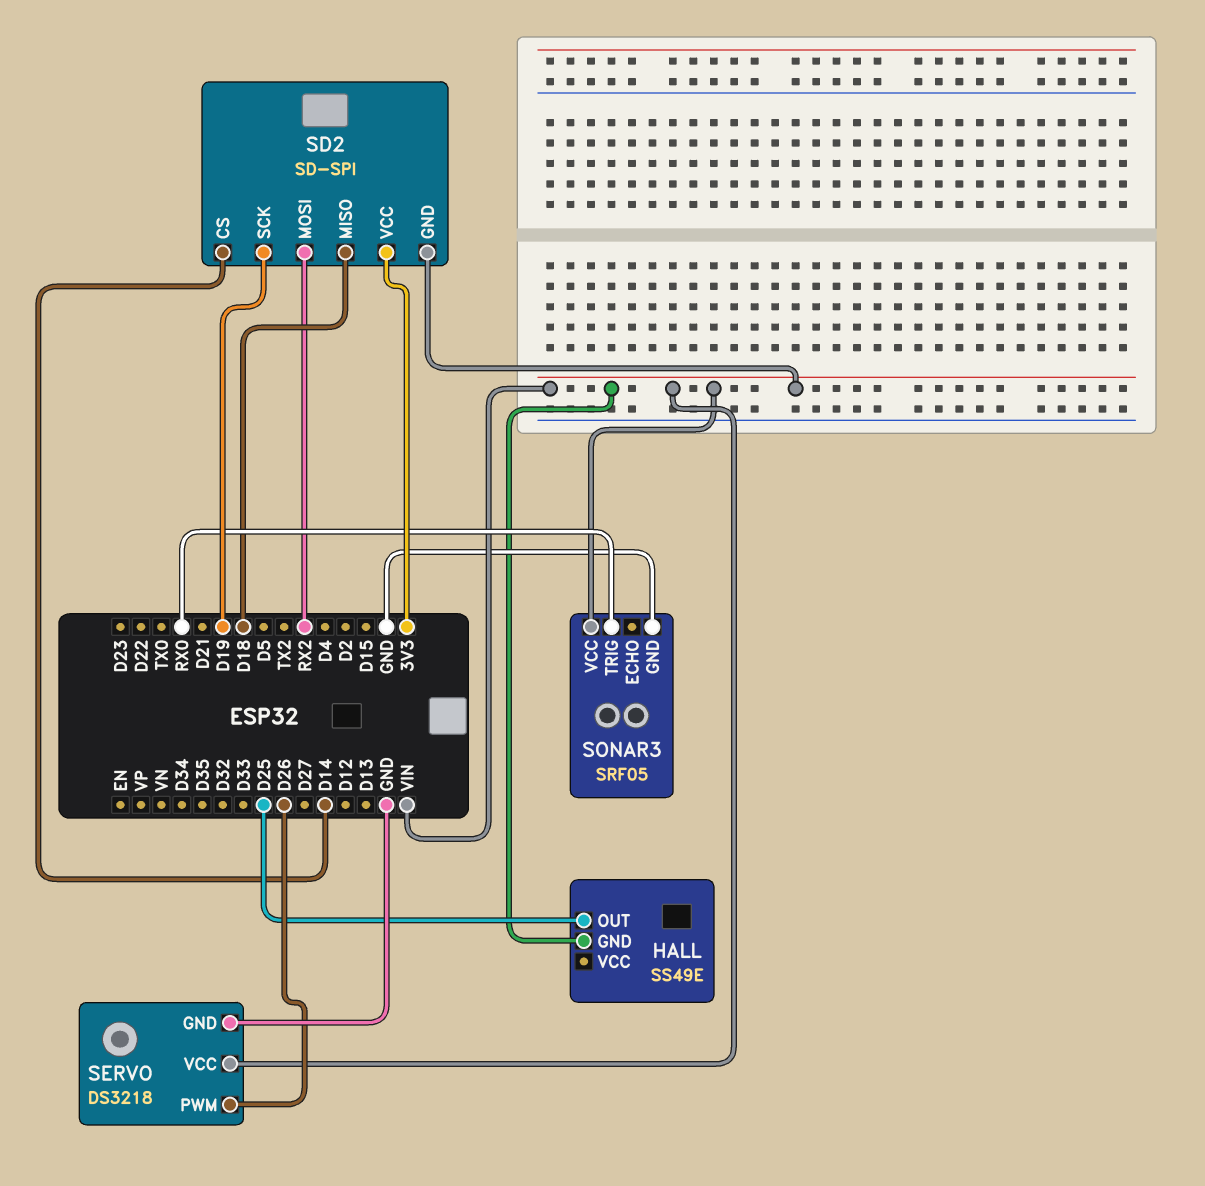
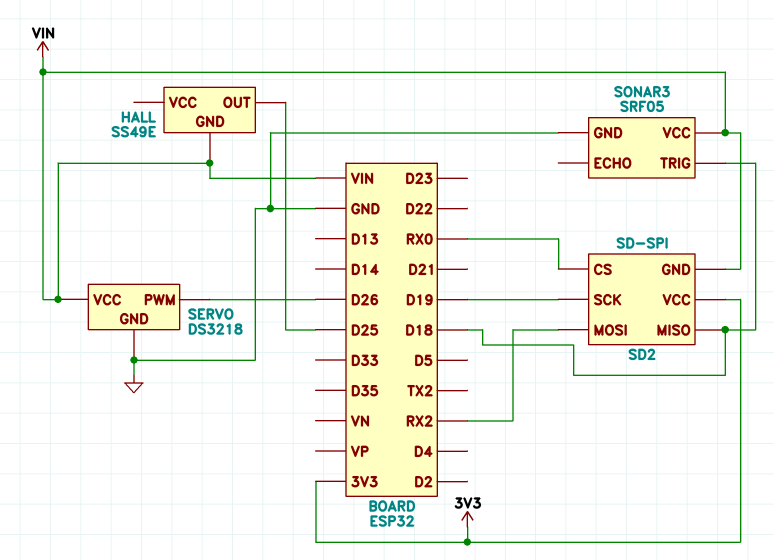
SD2 pin CS: D14 -> RX0
SONAR3 pin TRIG: RX0 -> D18

